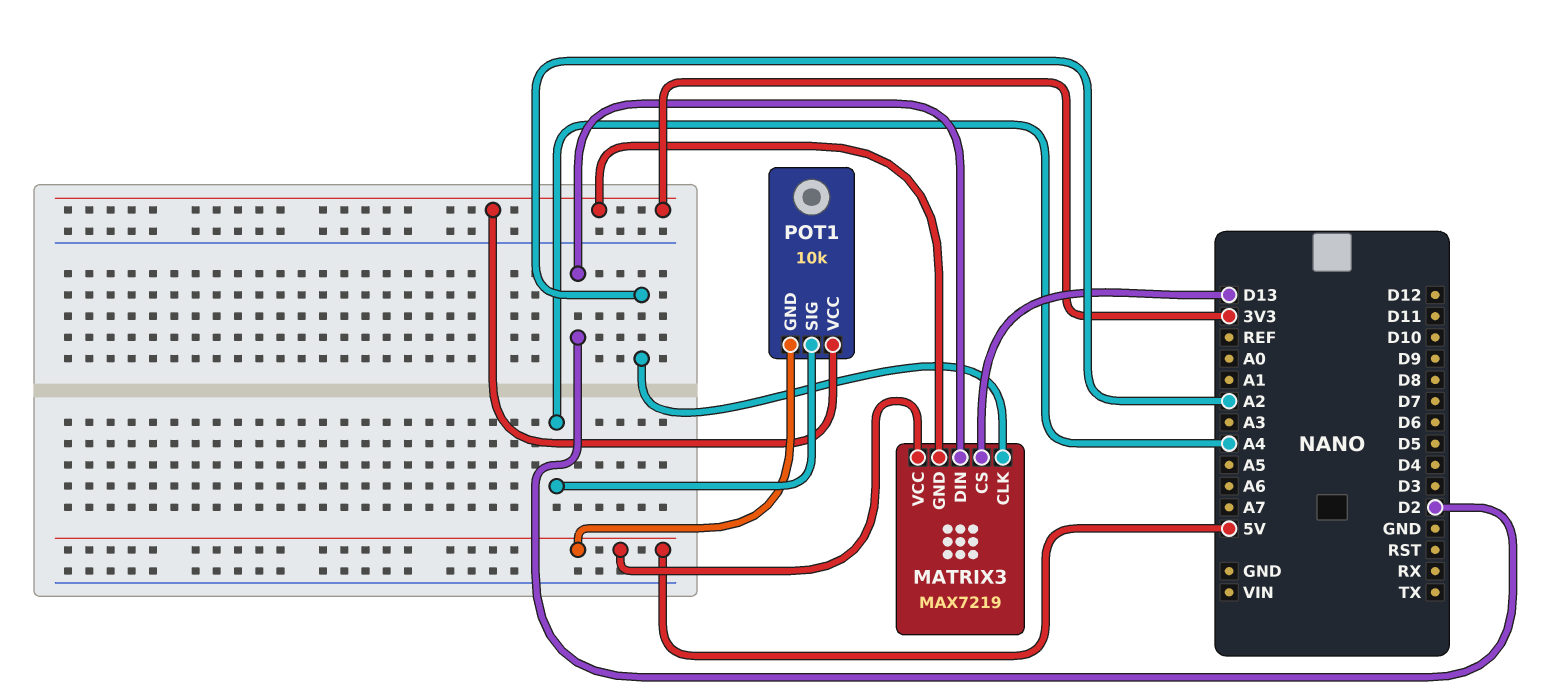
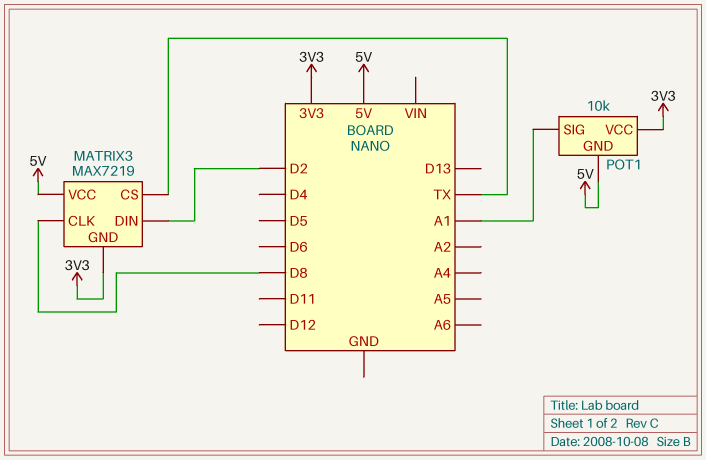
MATRIX3 pin CLK: A2 -> D8
MATRIX3 pin CS: D13 -> TX
POT1 pin SIG: A4 -> A1

